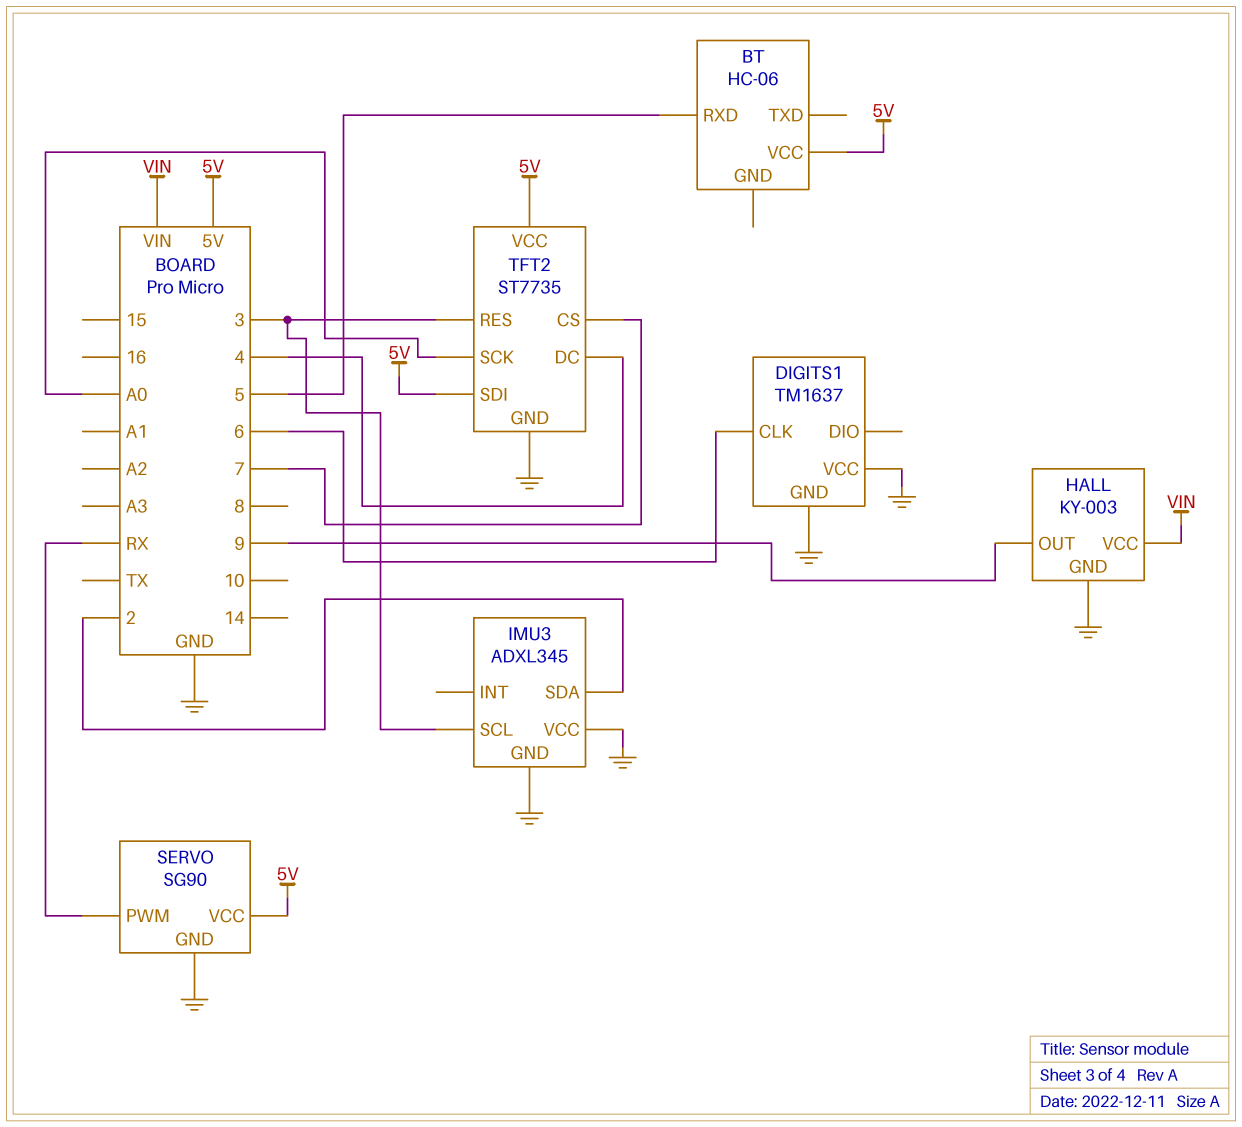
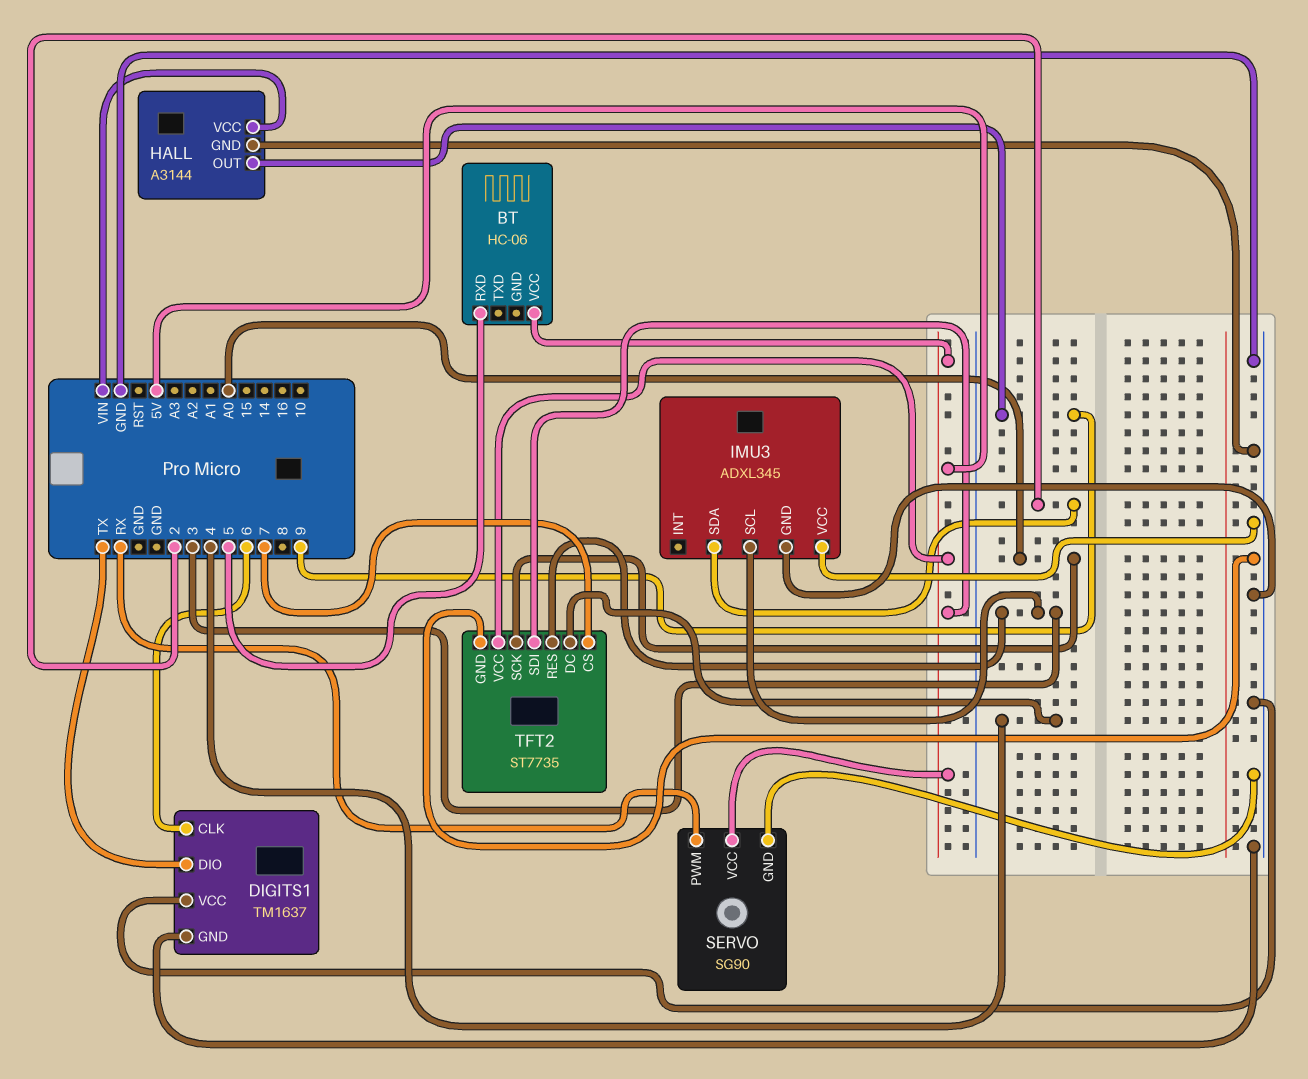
DIGITS1 pin DIO: none -> TX
HALL: KY-003 -> A3144

